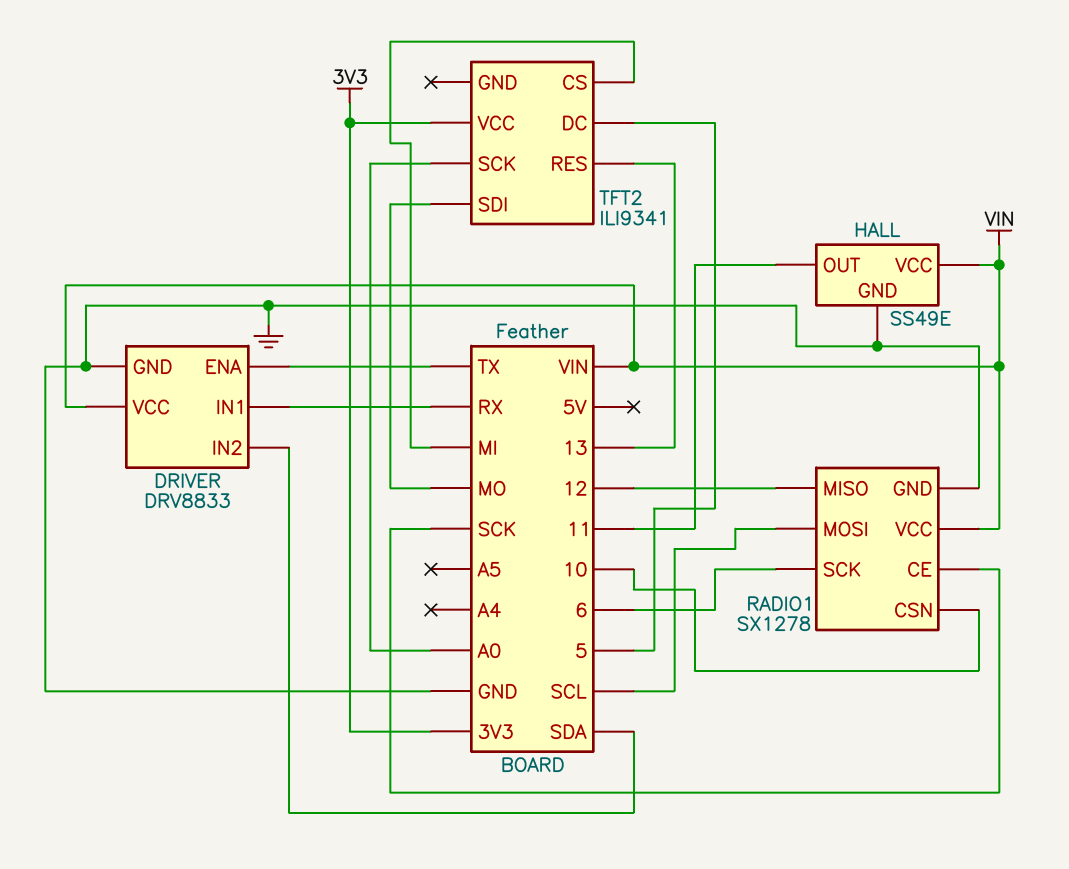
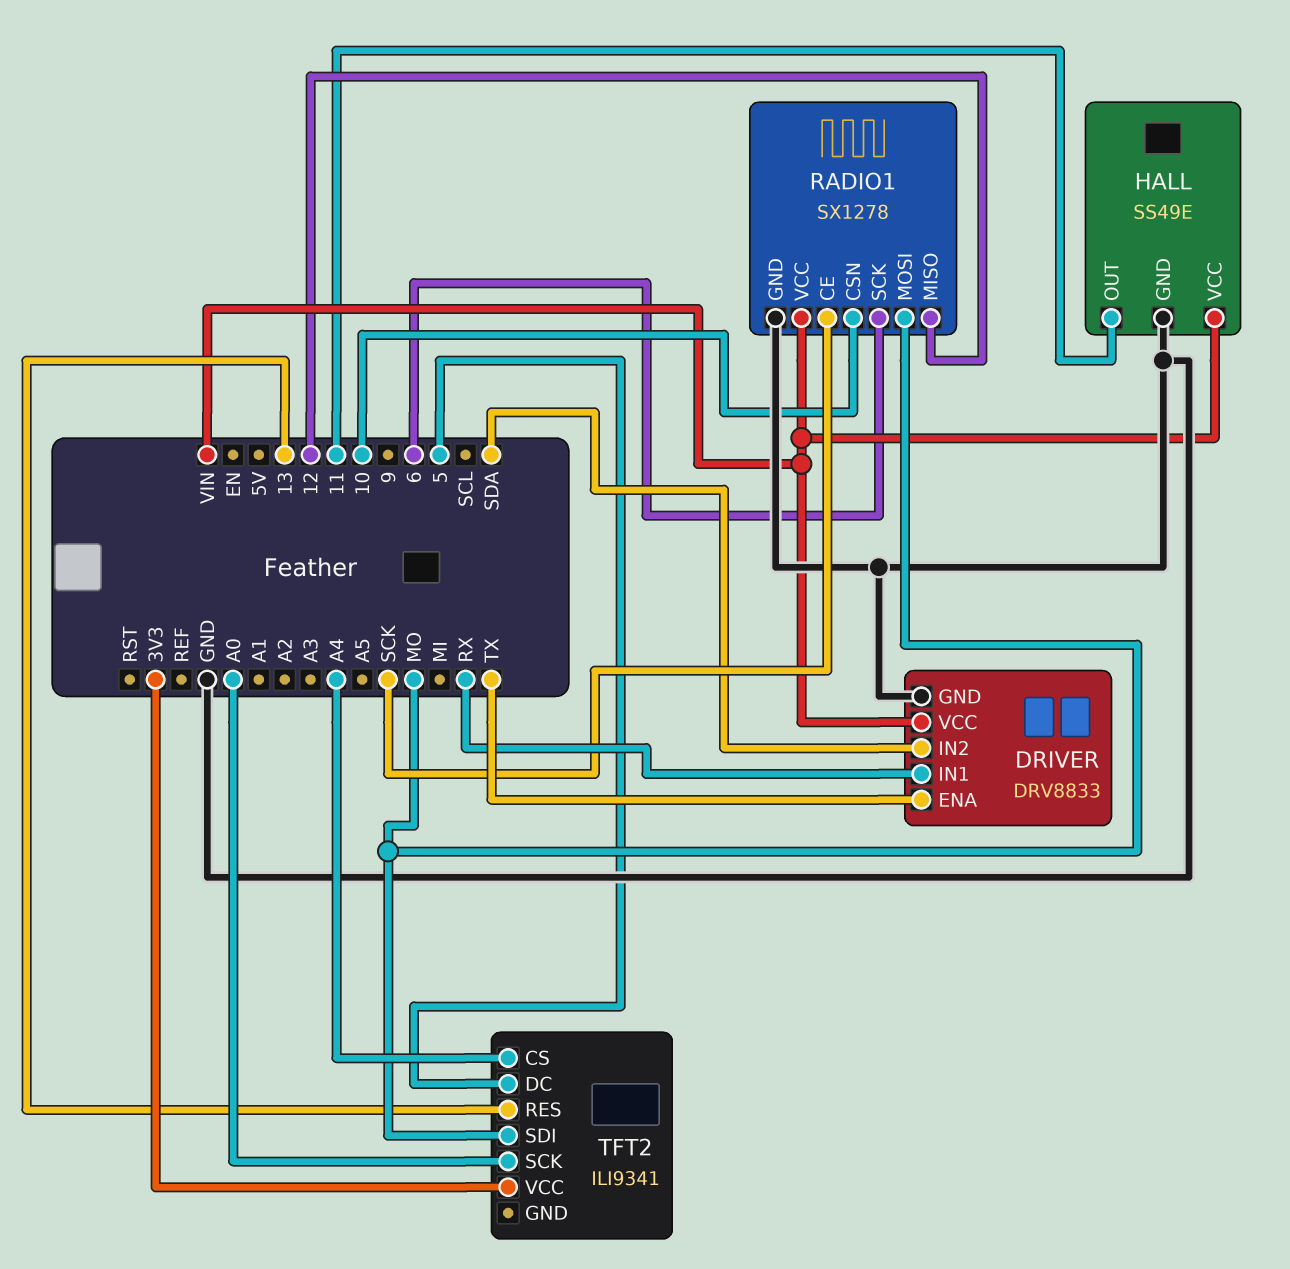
RADIO1 pin MOSI: SCL -> MO
TFT2 pin CS: MI -> A4

